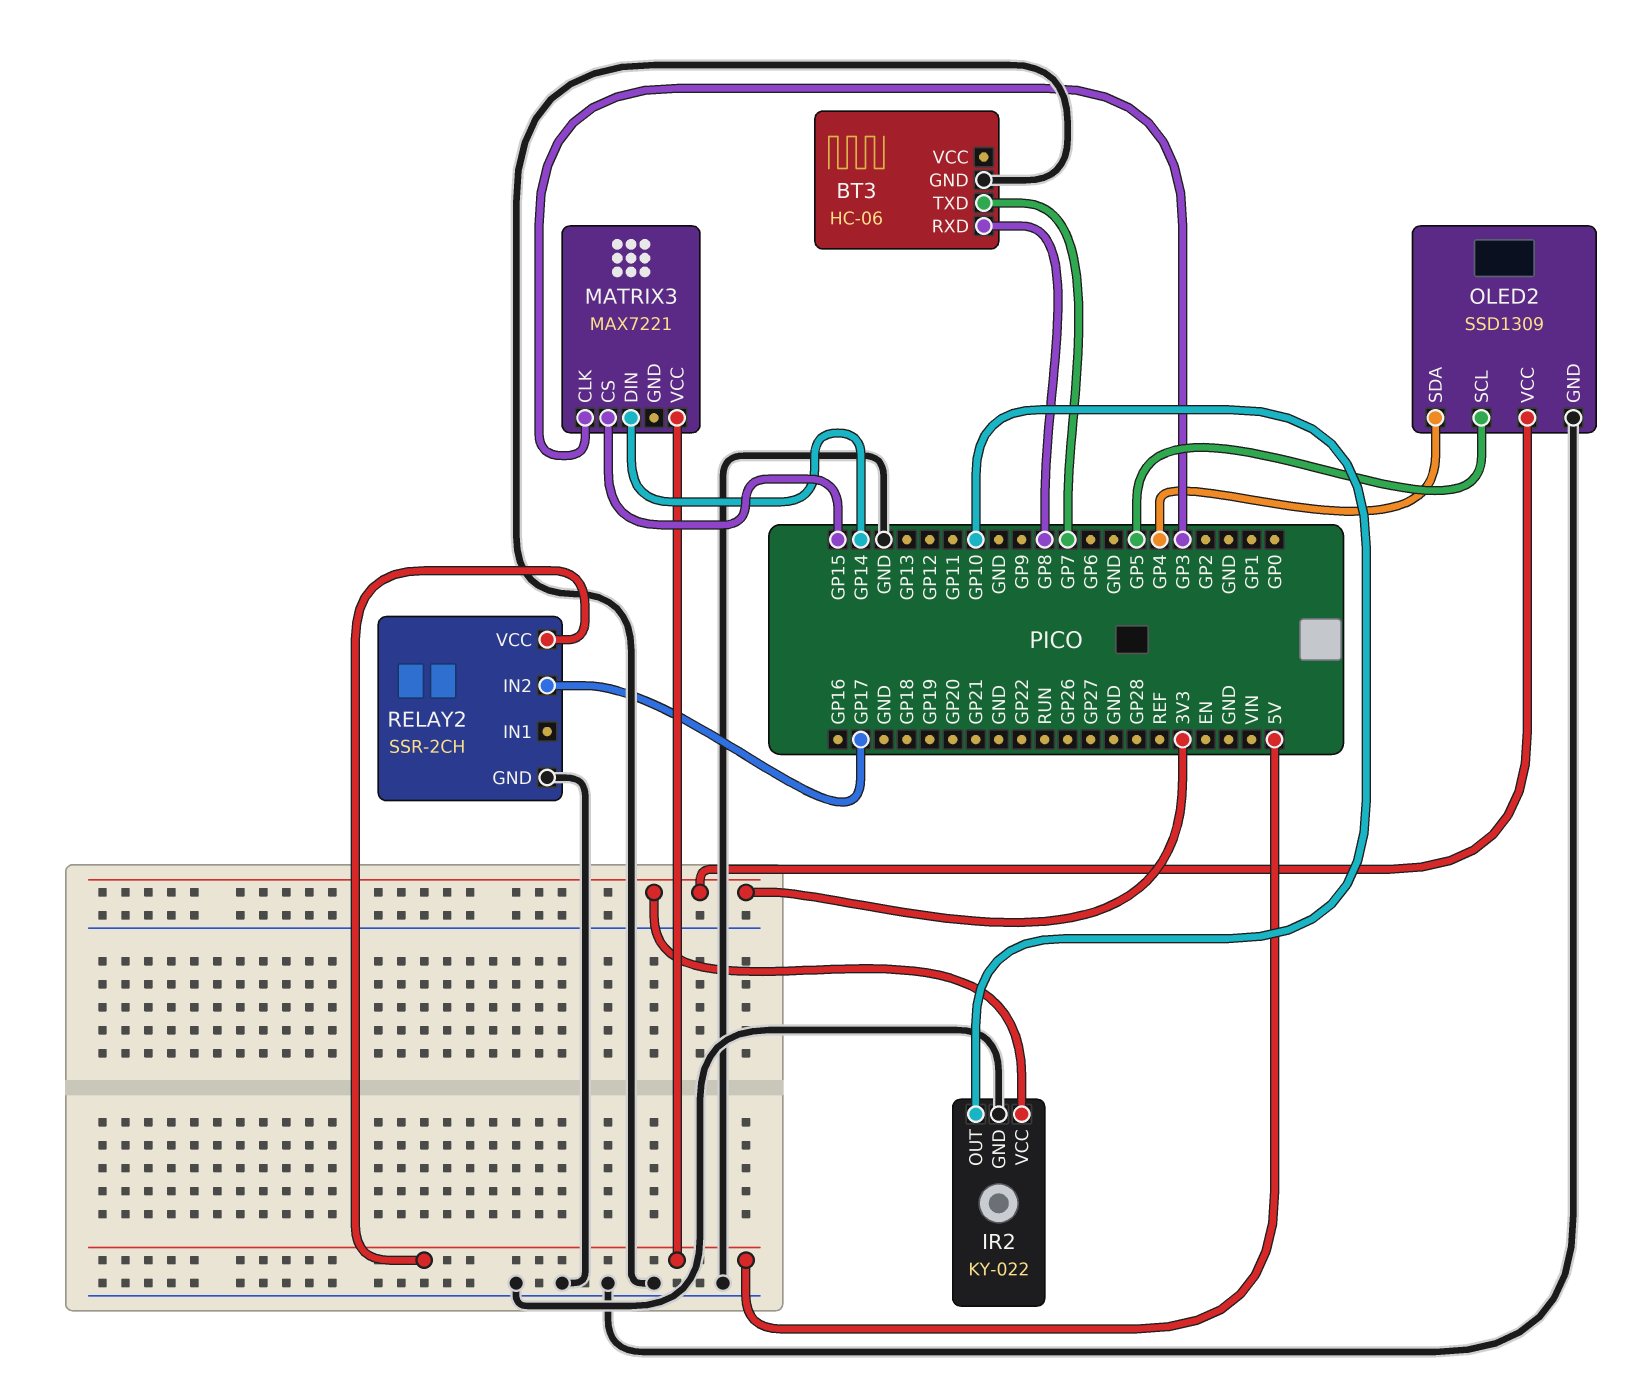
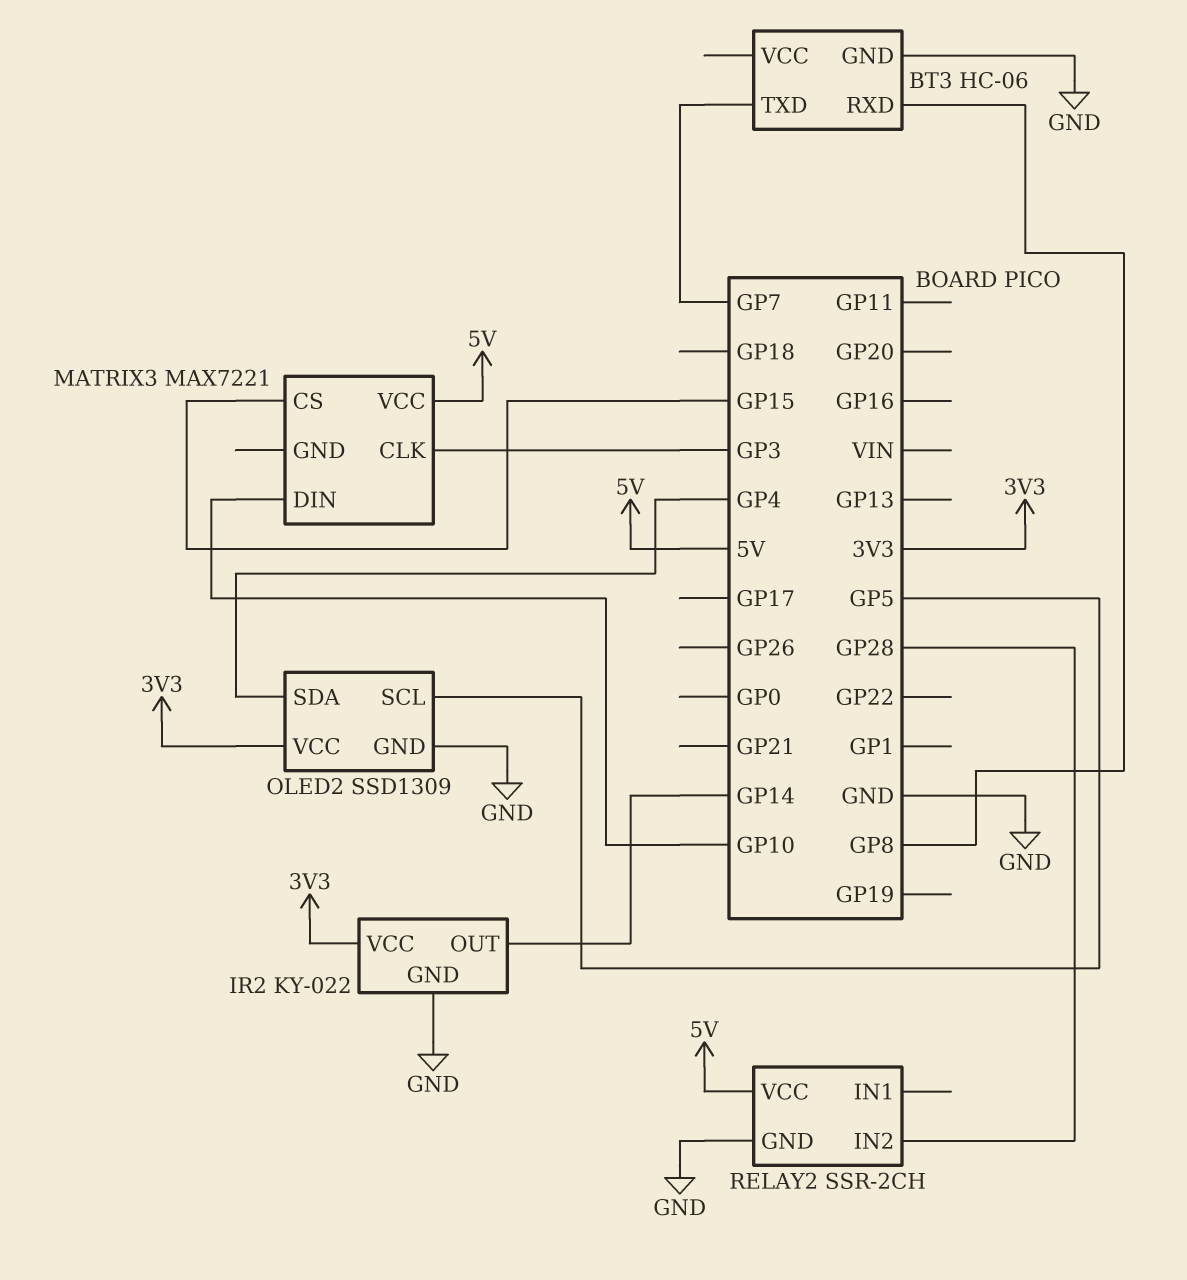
IR2 pin OUT: GP10 -> GP14
MATRIX3 pin DIN: GP14 -> GP10
RELAY2 pin IN2: GP17 -> GP28

